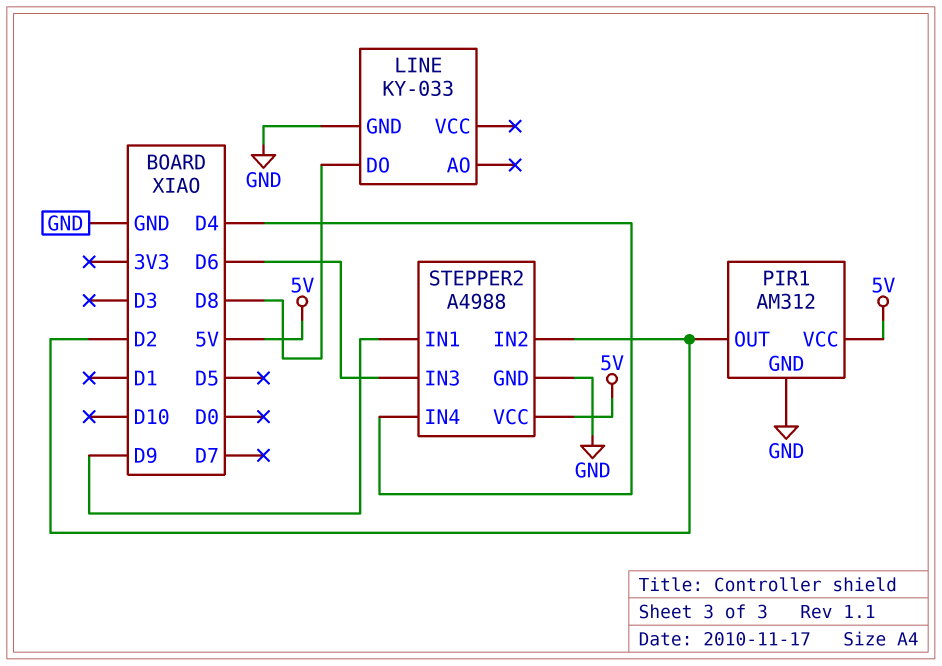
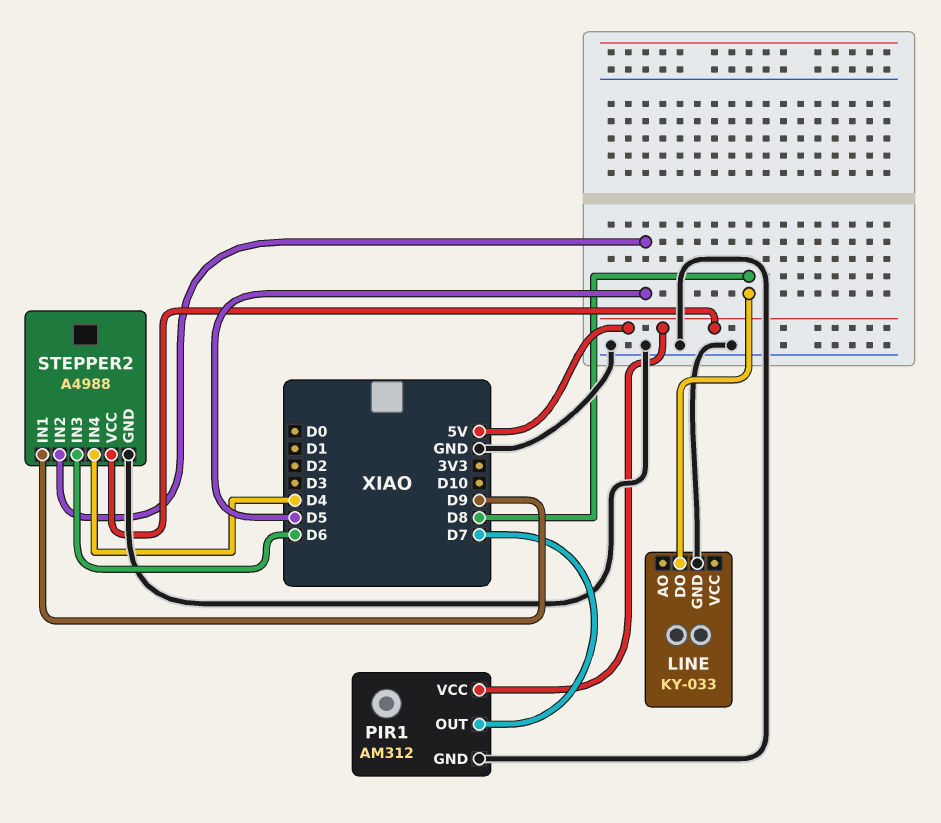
PIR1 pin OUT: D2 -> D7
STEPPER2 pin IN2: D2 -> D5

